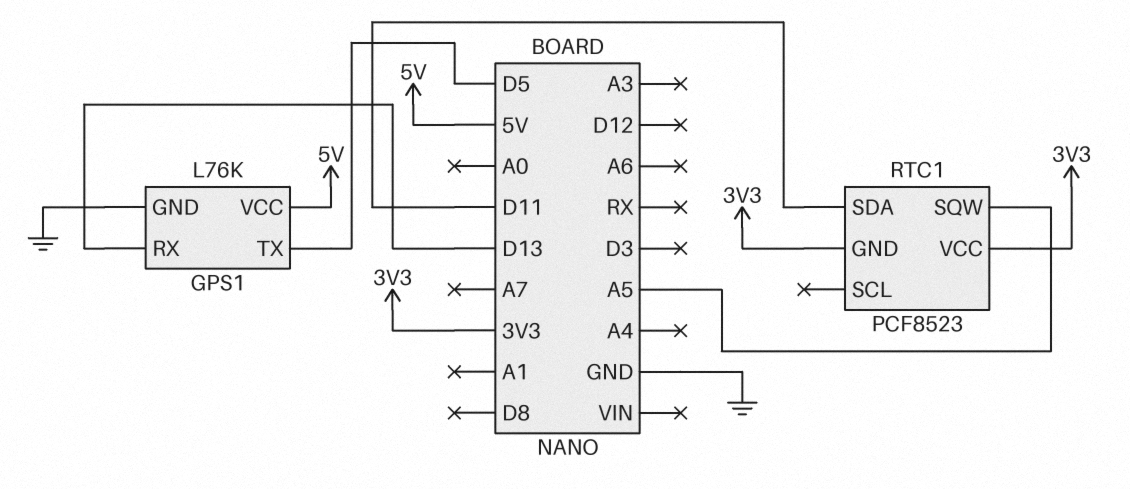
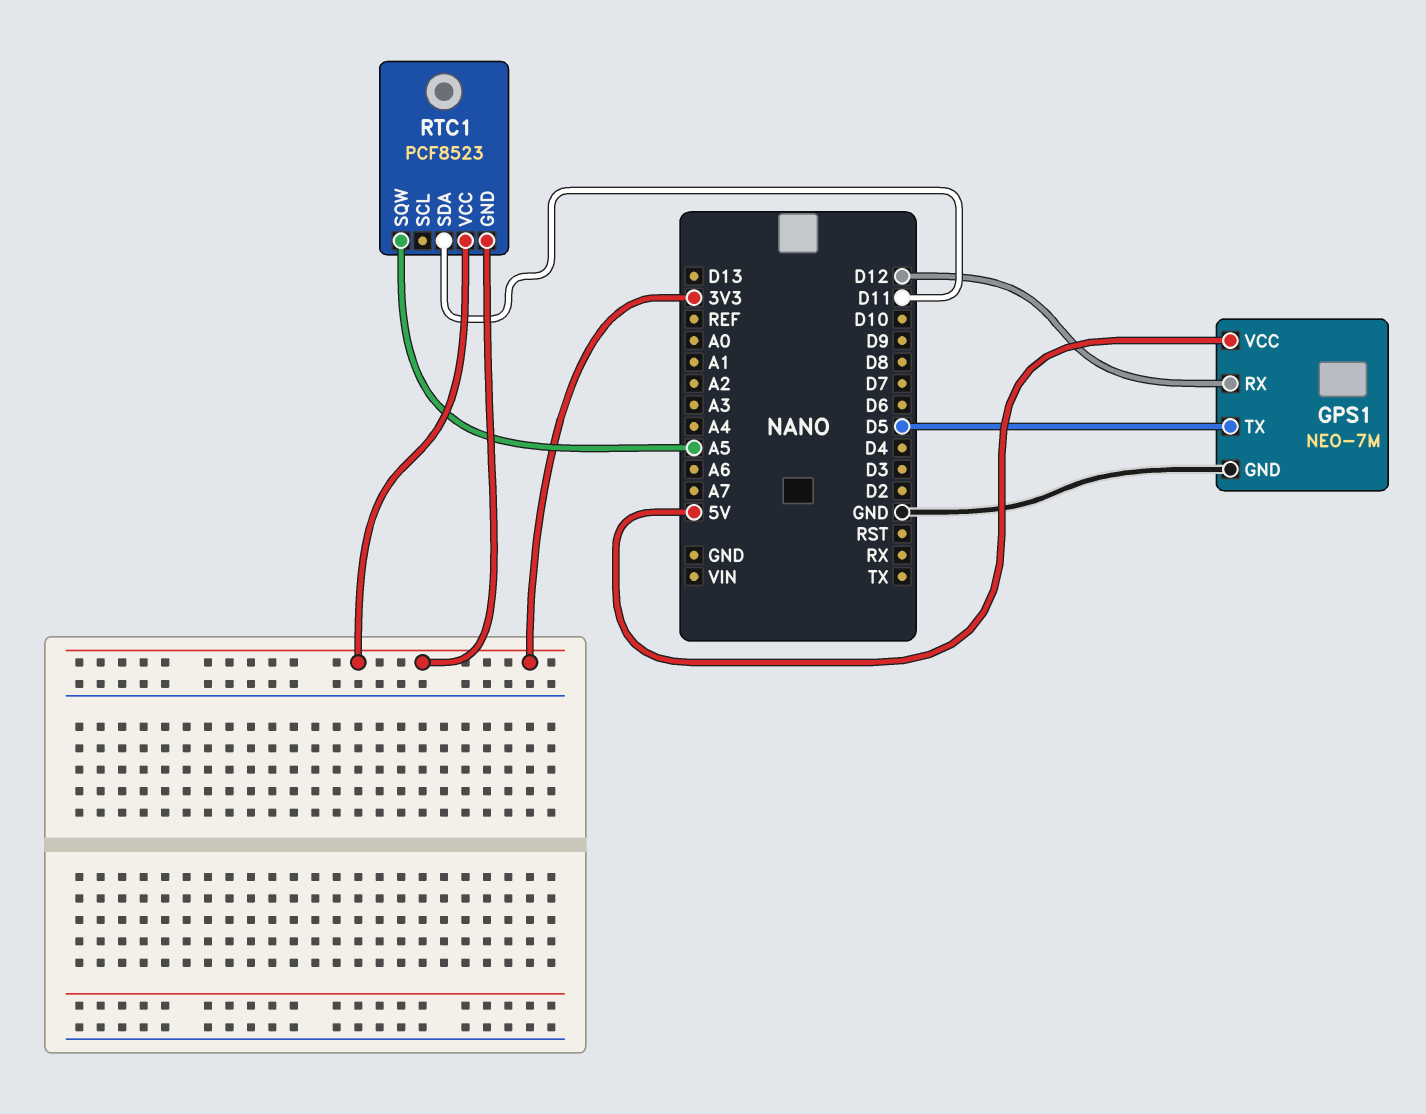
GPS1: L76K -> NEO-7M
GPS1 pin RX: D13 -> D12

